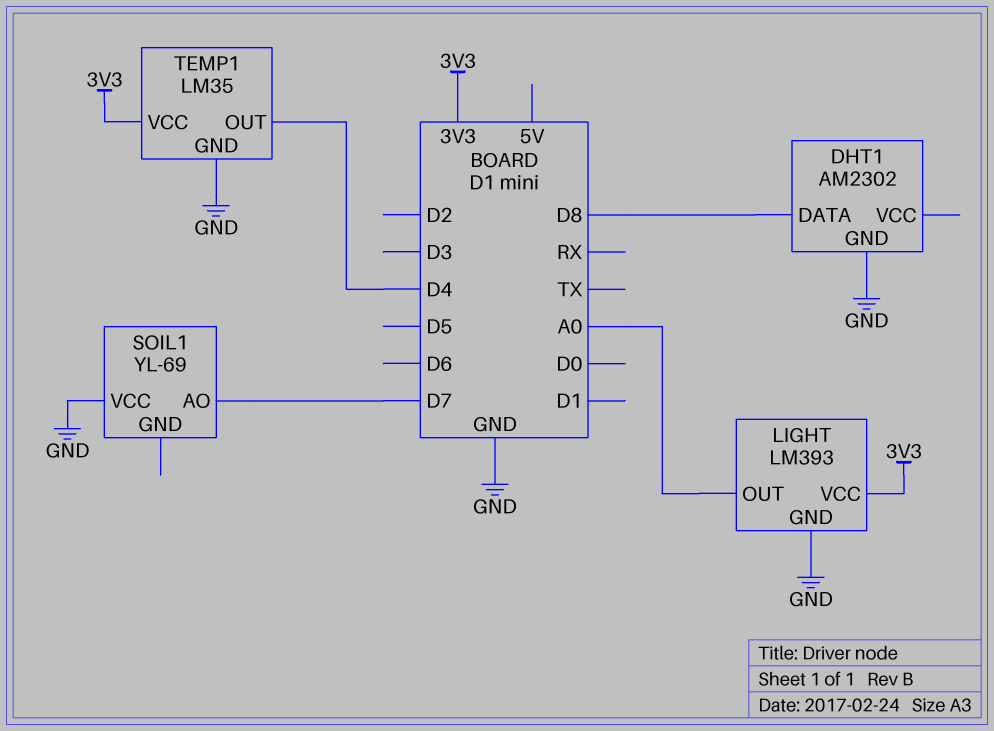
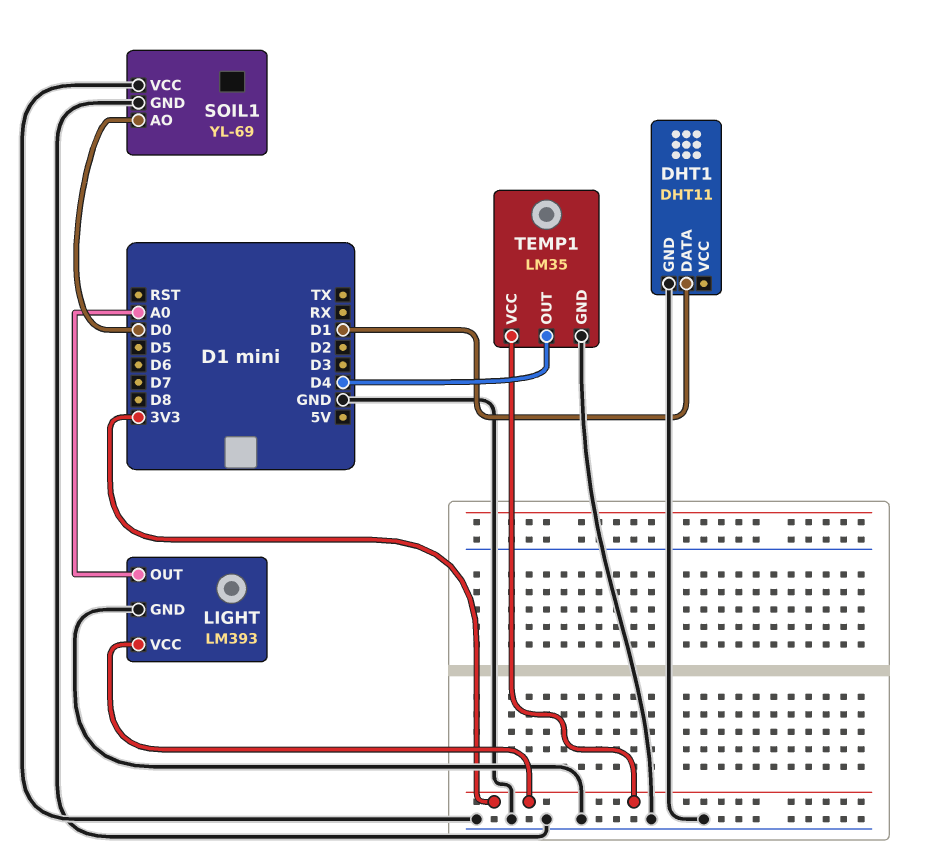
DHT1: AM2302 -> DHT11
DHT1 pin DATA: D8 -> D1
SOIL1 pin AO: D7 -> D0
SOIL1 pin GND: none -> GND

